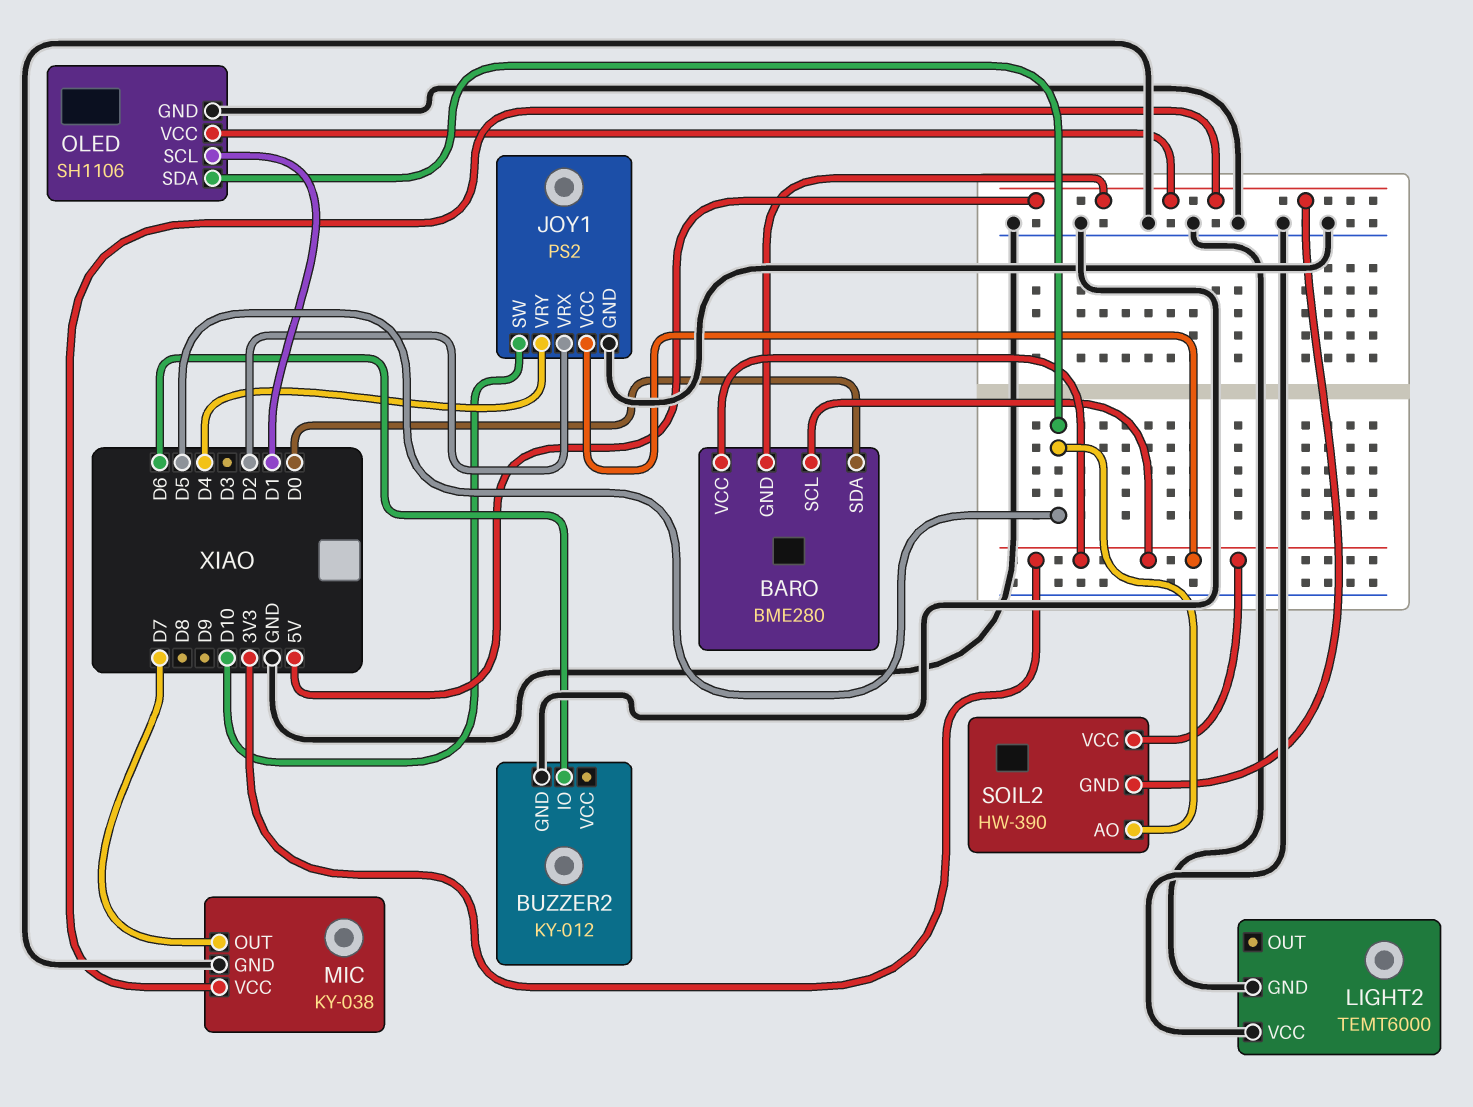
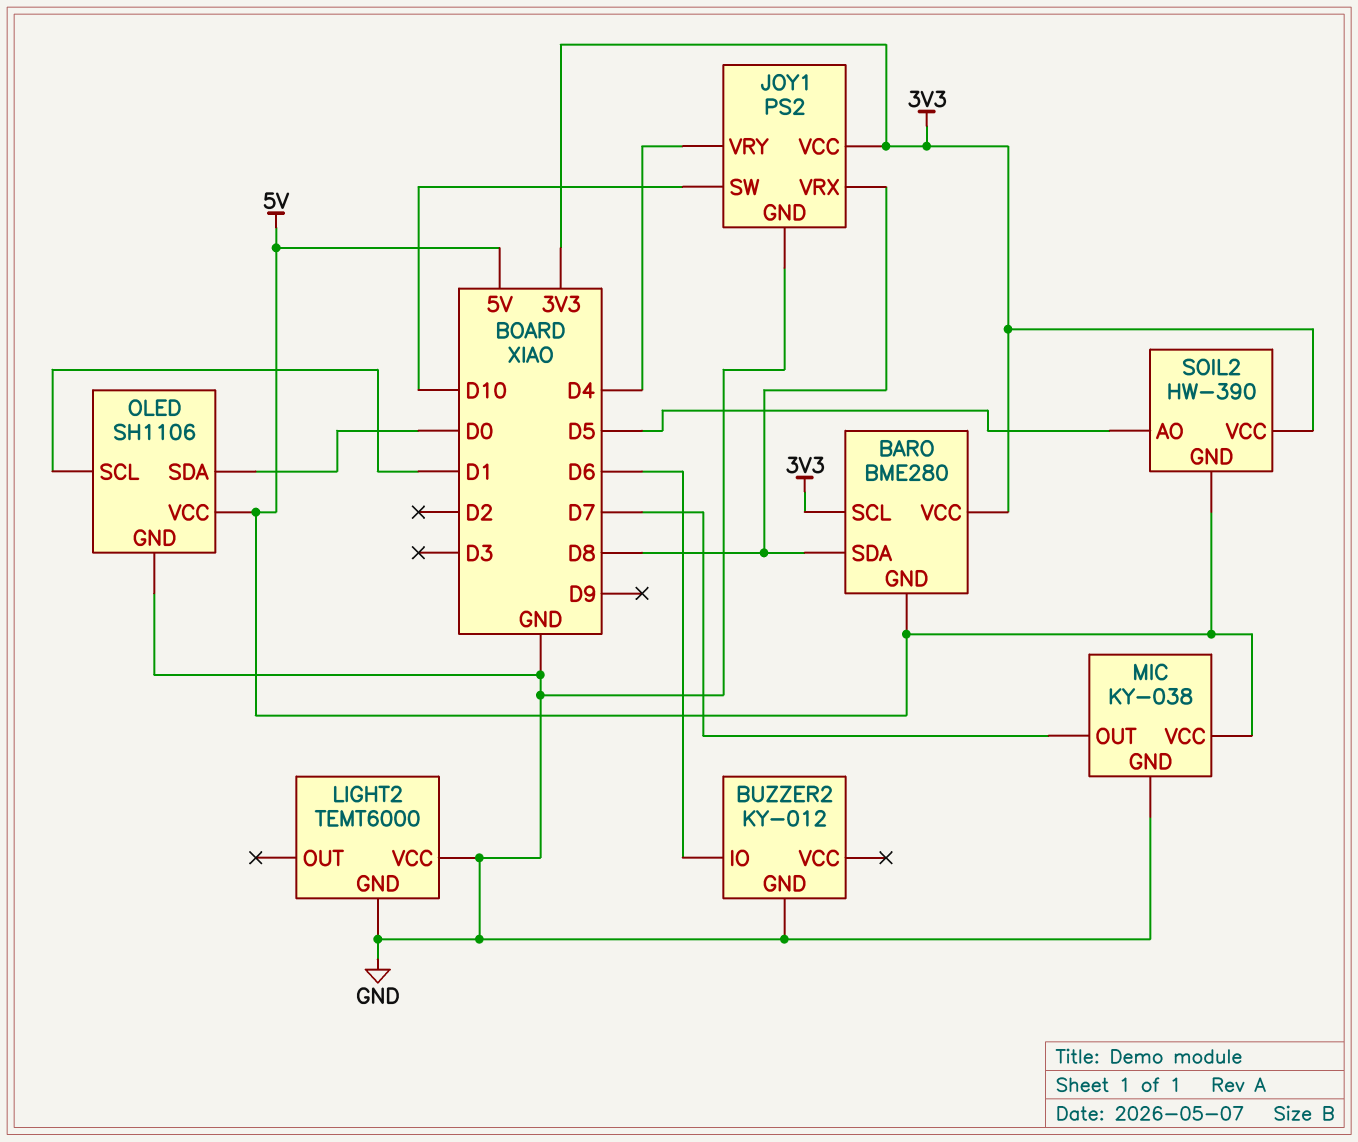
BARO pin SDA: D0 -> D8
JOY1 pin VRX: D2 -> D8
OLED pin SDA: D5 -> D0

